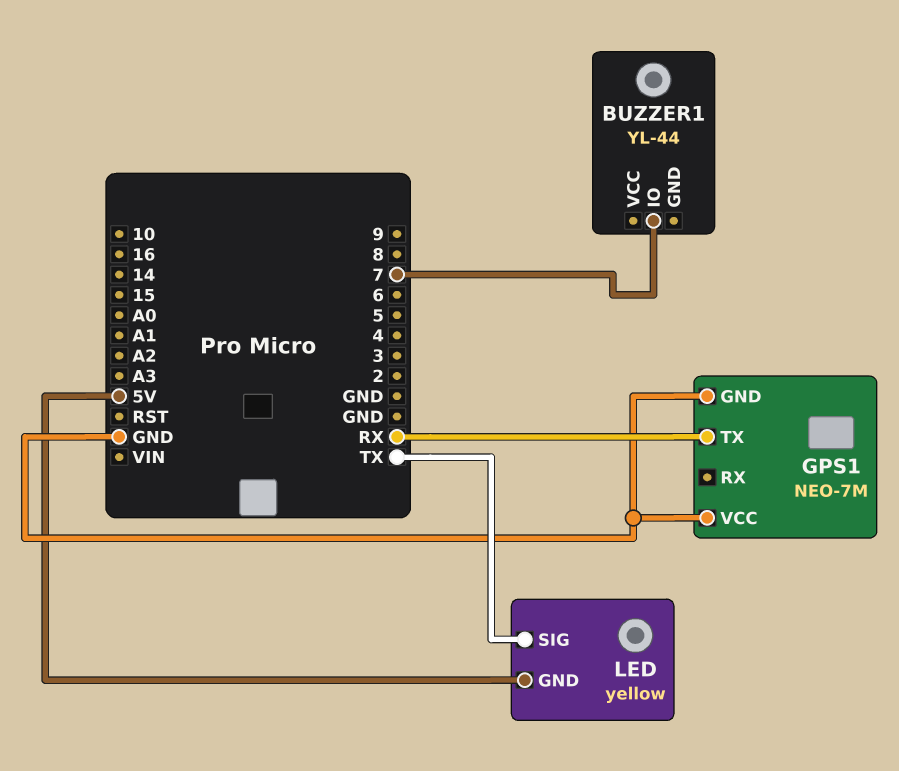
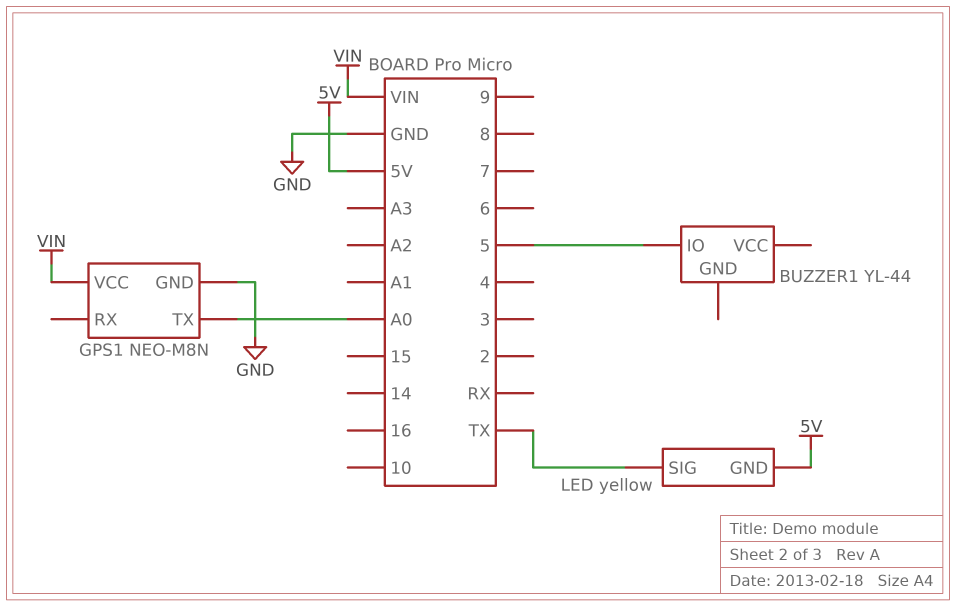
BUZZER1 pin IO: 7 -> 5
GPS1: NEO-7M -> NEO-M8N
GPS1 pin TX: RX -> A0
GPS1 pin VCC: GND -> VIN

